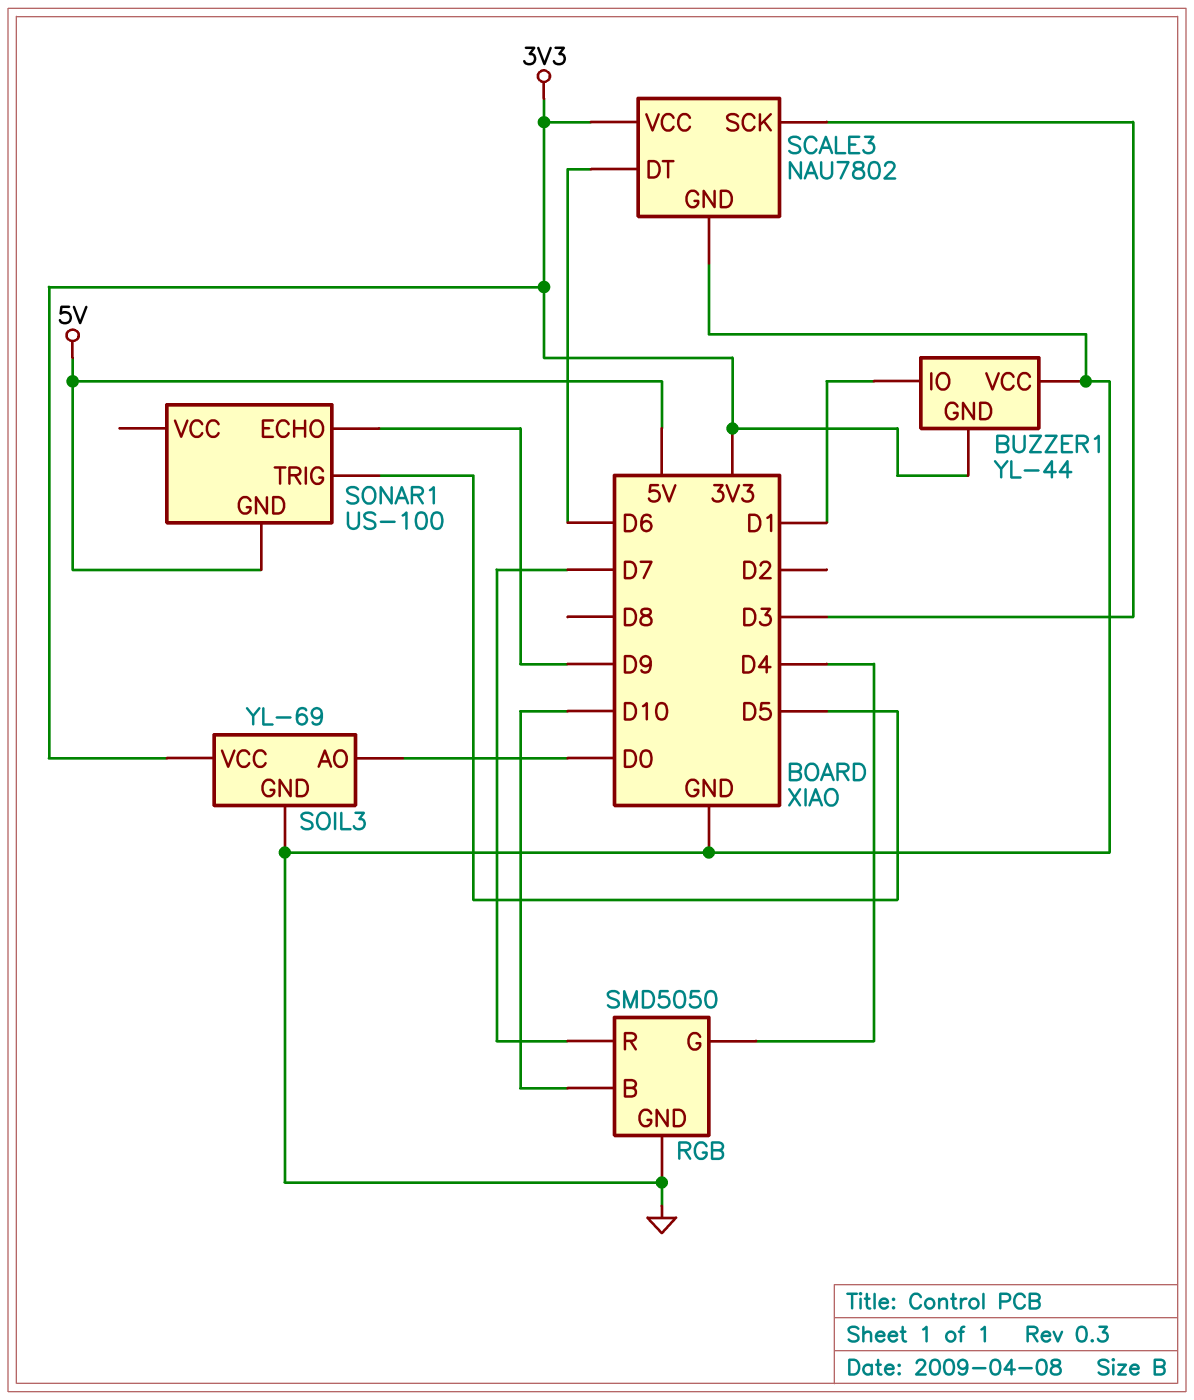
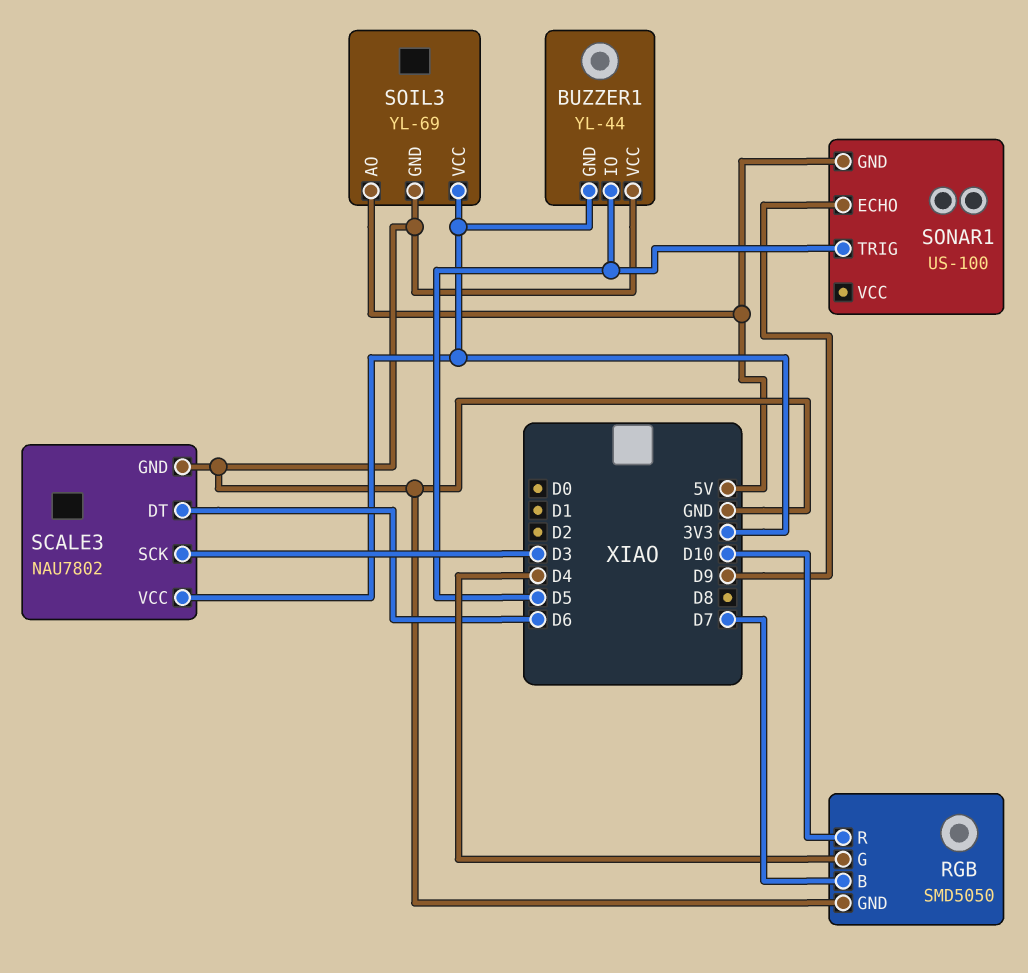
BUZZER1 pin IO: D1 -> D5
RGB pin B: D10 -> D7
RGB pin R: D7 -> D10
SOIL3 pin AO: D0 -> 5V

